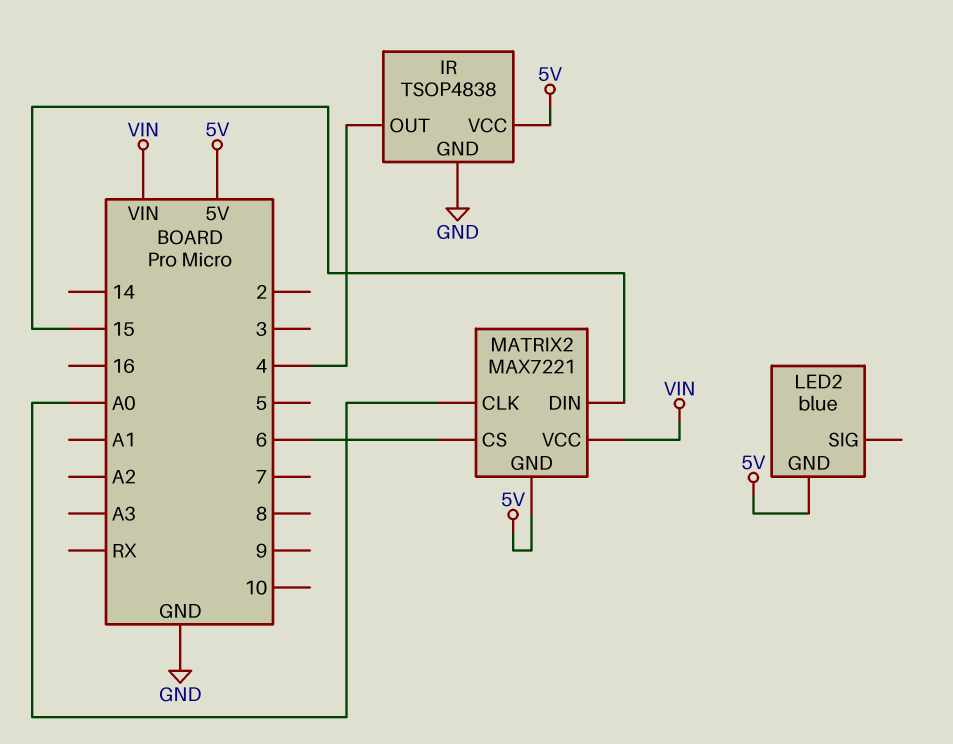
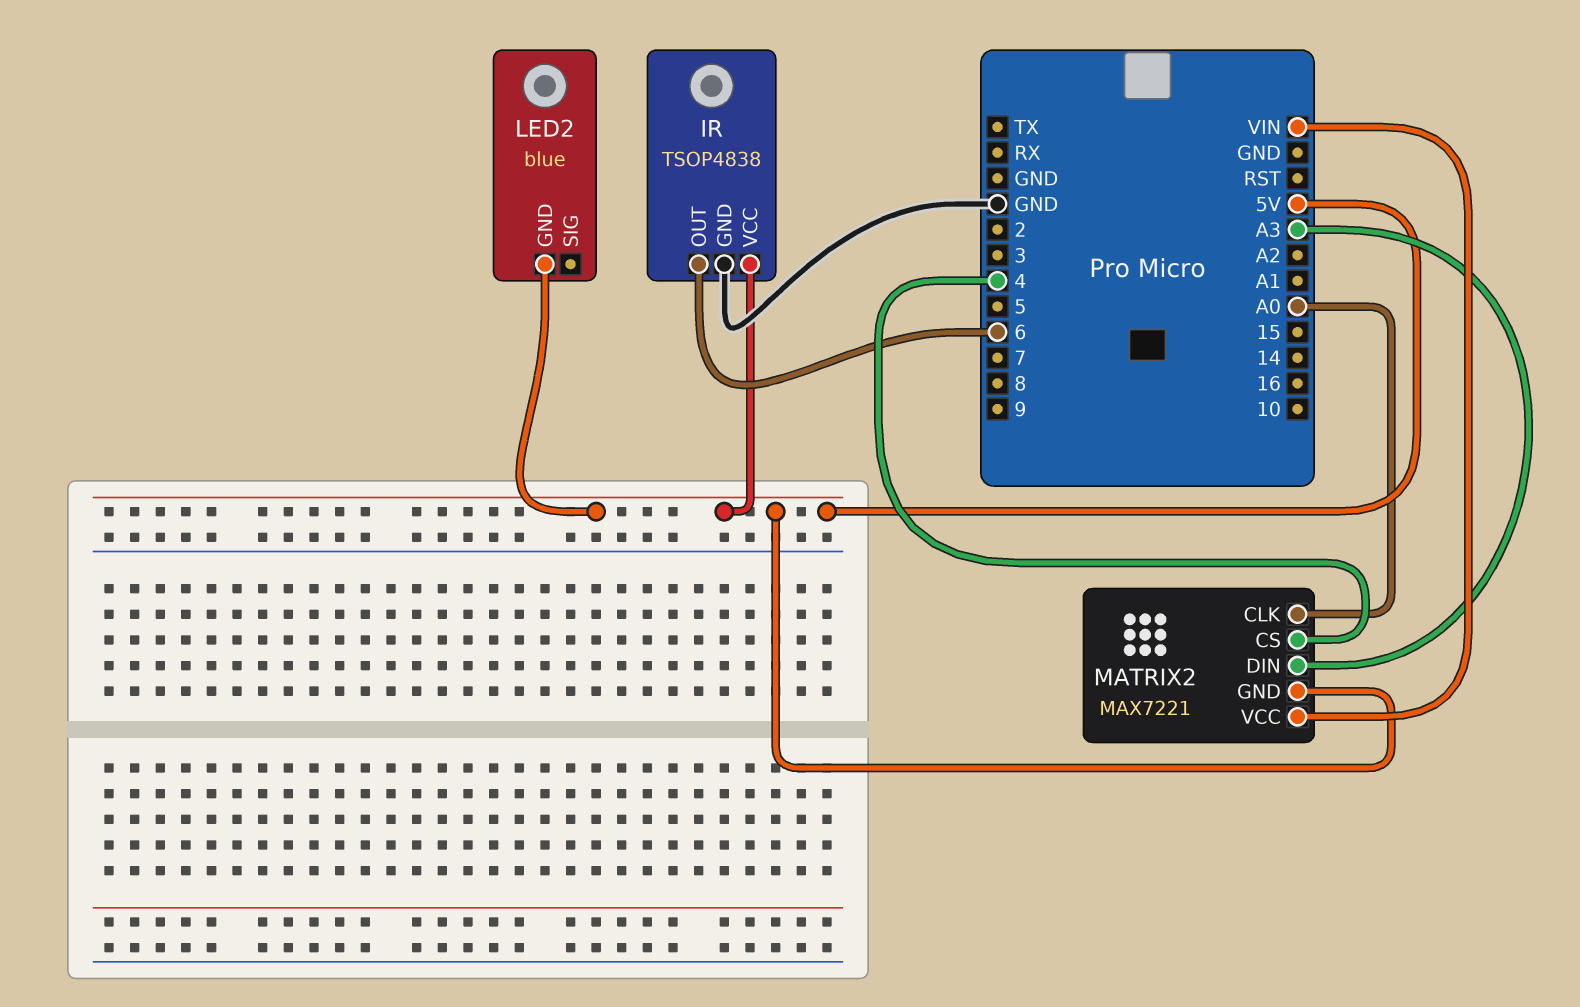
IR pin OUT: 4 -> 6
MATRIX2 pin CS: 6 -> 4
MATRIX2 pin DIN: 15 -> A3

